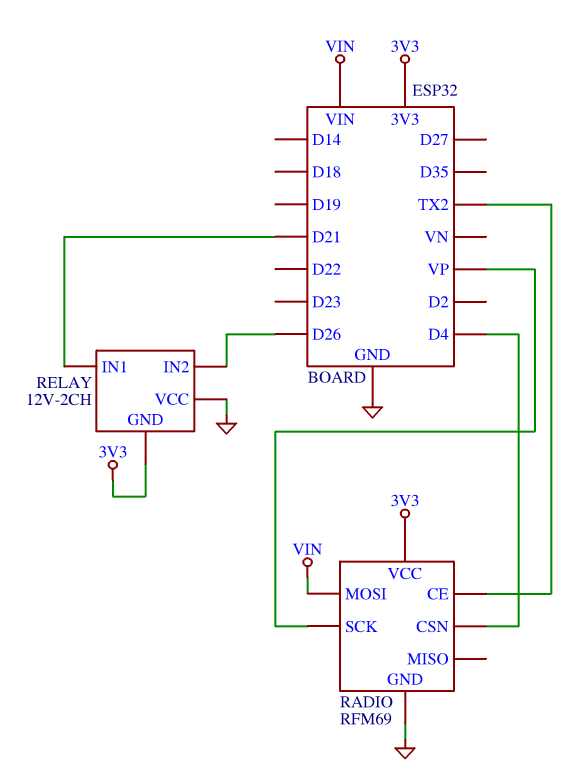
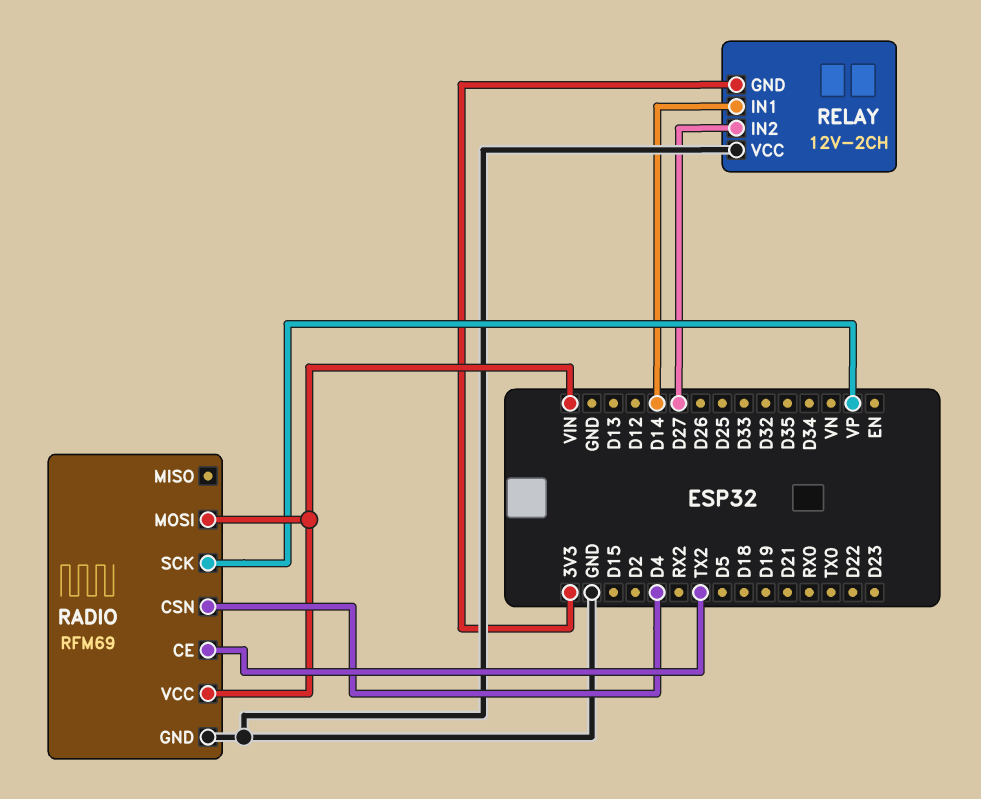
RADIO pin VCC: 3V3 -> VIN
RELAY pin IN1: D21 -> D14
RELAY pin IN2: D26 -> D27

